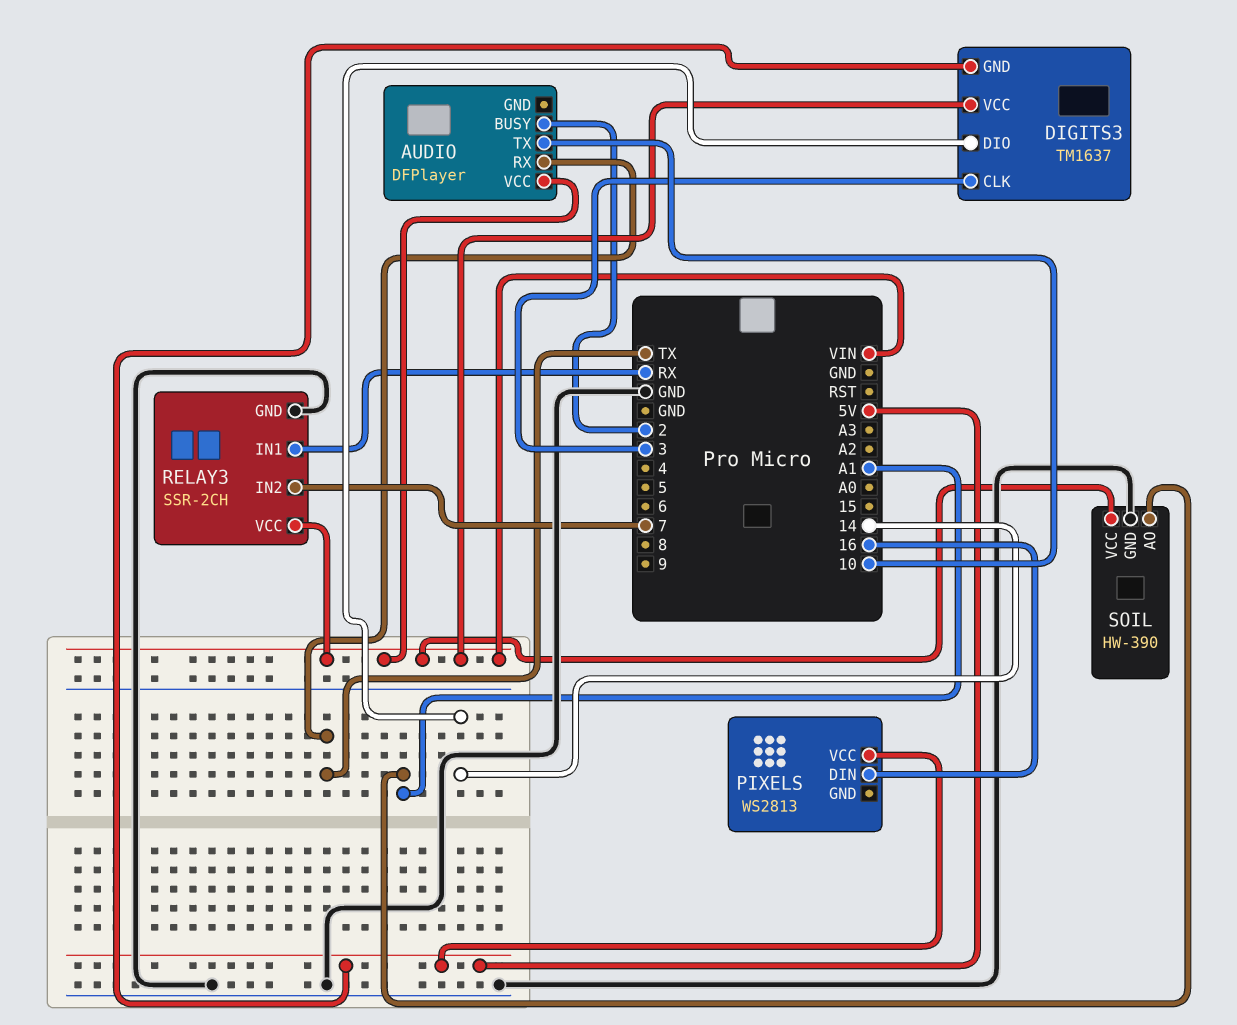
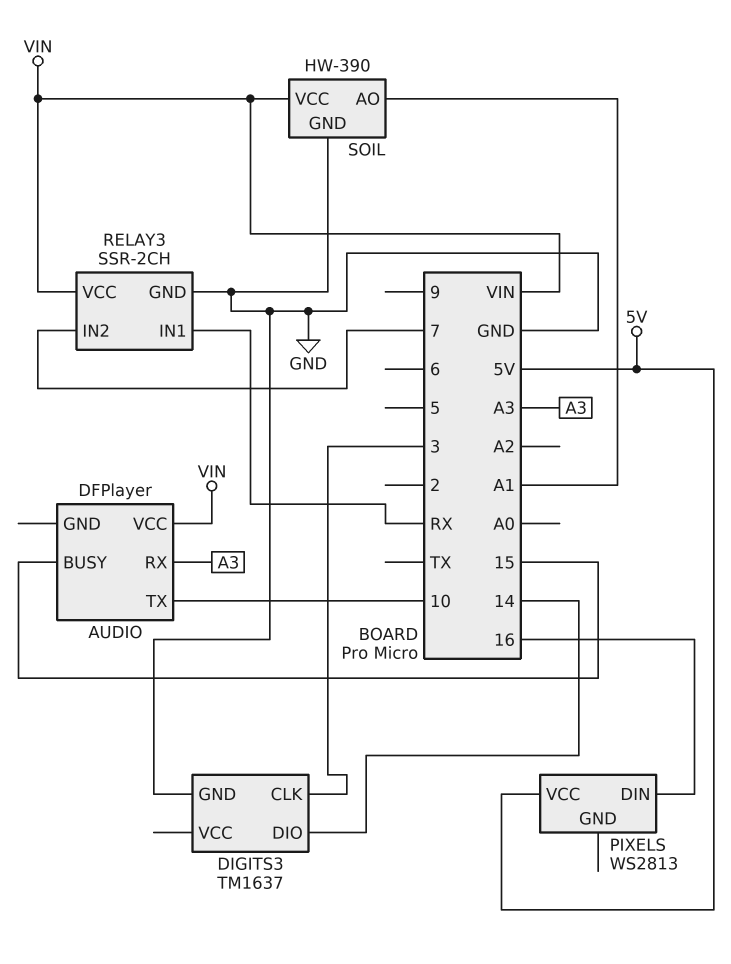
AUDIO pin BUSY: 2 -> 15
AUDIO pin RX: TX -> A3
DIGITS3 pin GND: 5V -> GND
DIGITS3 pin VCC: VIN -> none

